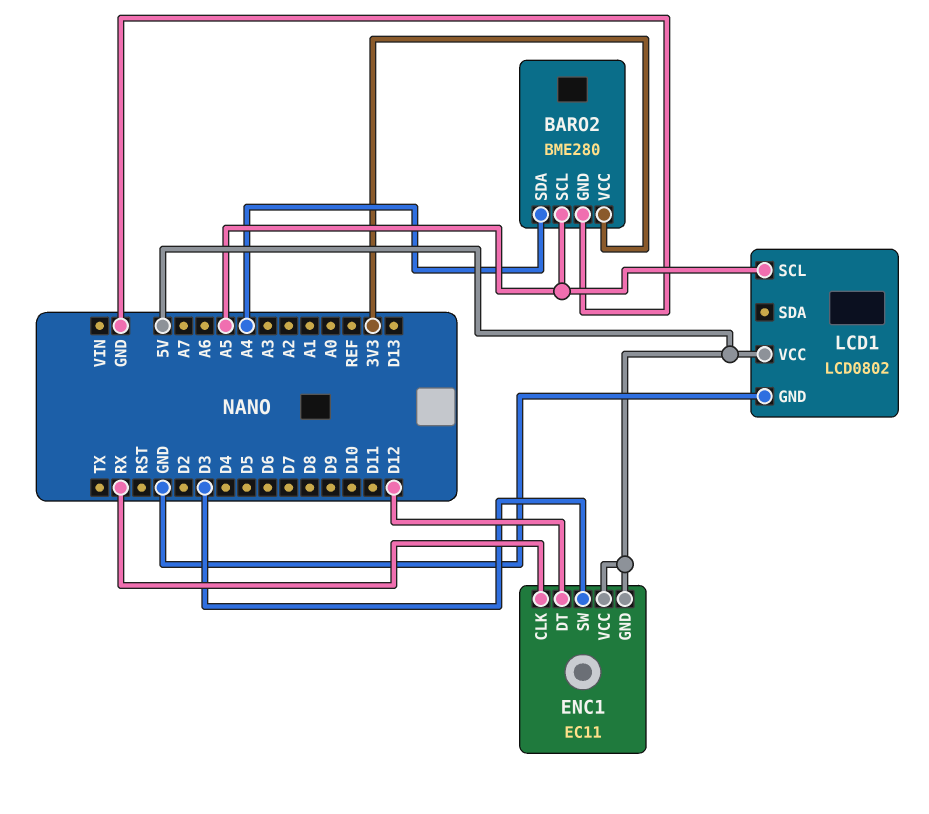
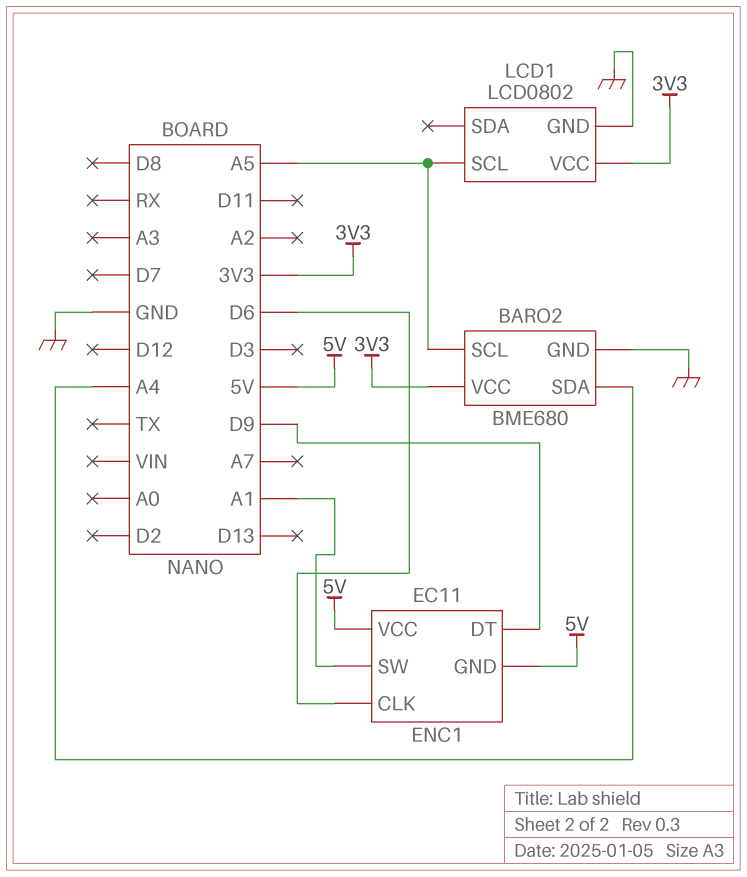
BARO2: BME280 -> BME680
ENC1 pin CLK: RX -> D6
ENC1 pin DT: D12 -> D9
ENC1 pin SW: D3 -> A1
LCD1 pin VCC: 5V -> 3V3

